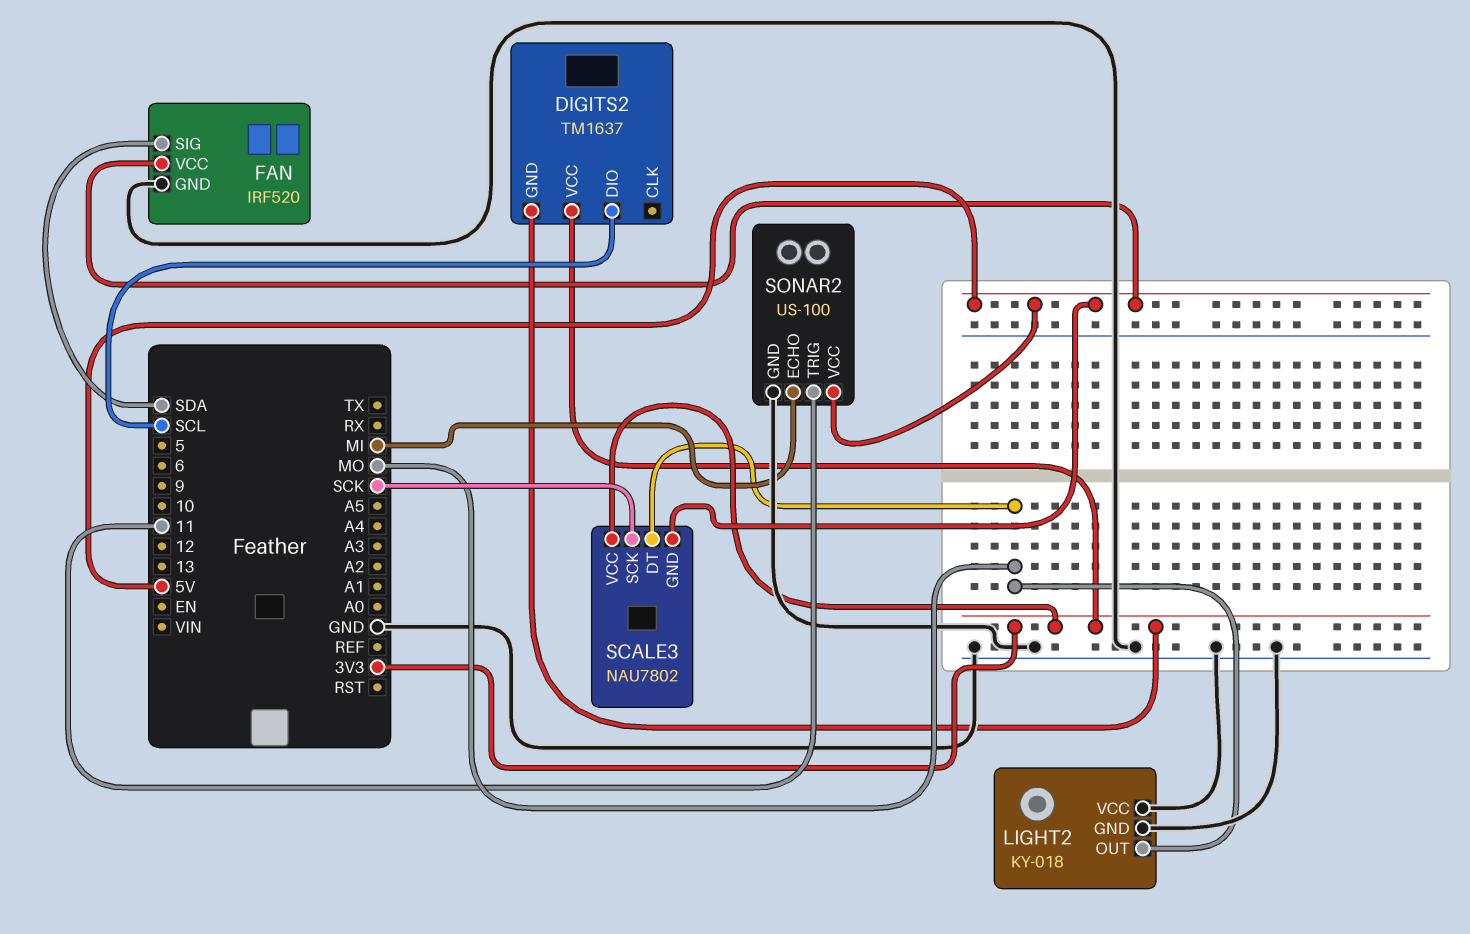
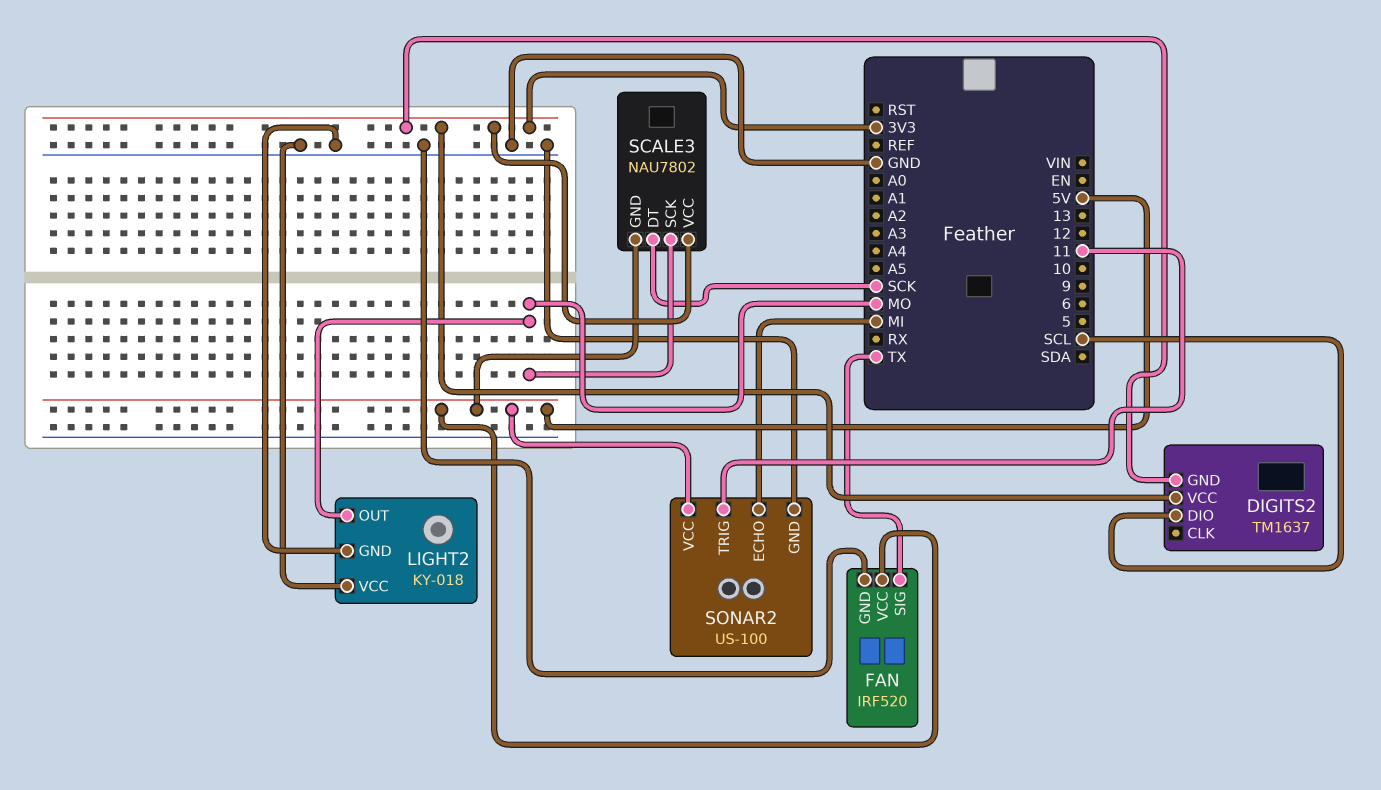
FAN pin SIG: SDA -> TX
SCALE3 pin DT: MO -> SCK
SCALE3 pin SCK: SCK -> MO

